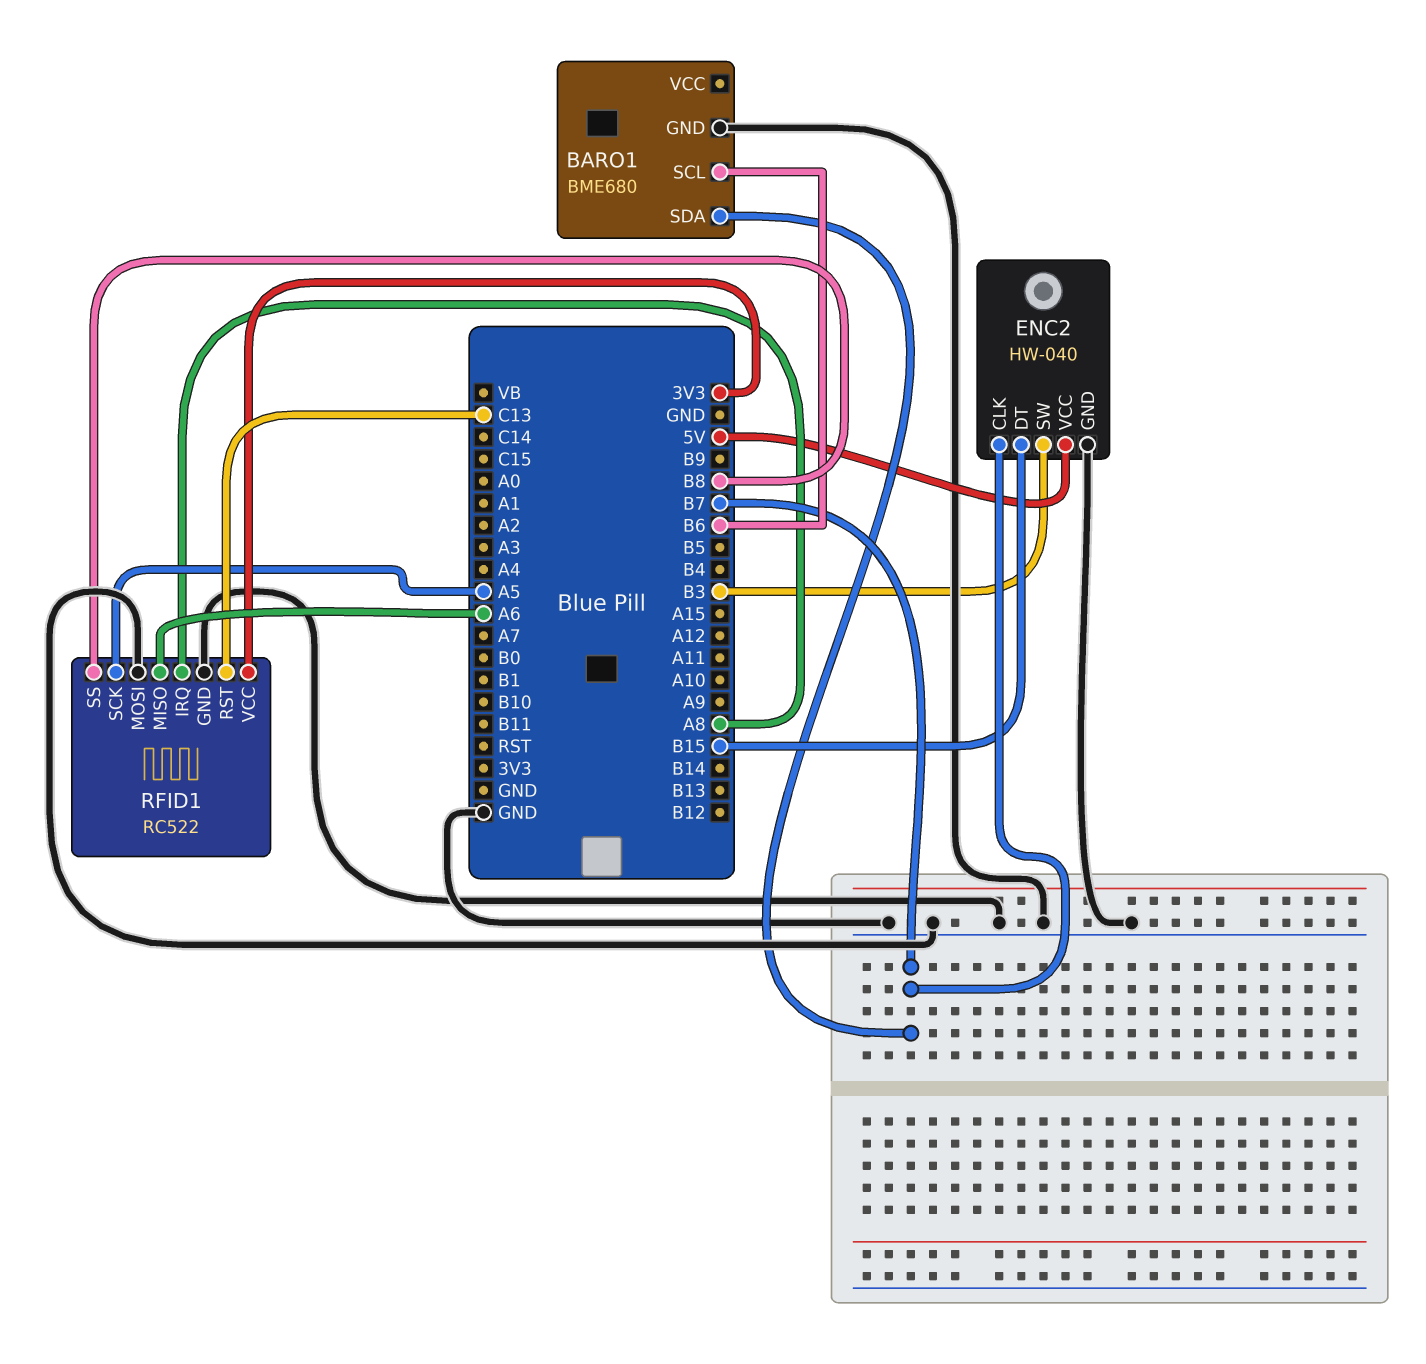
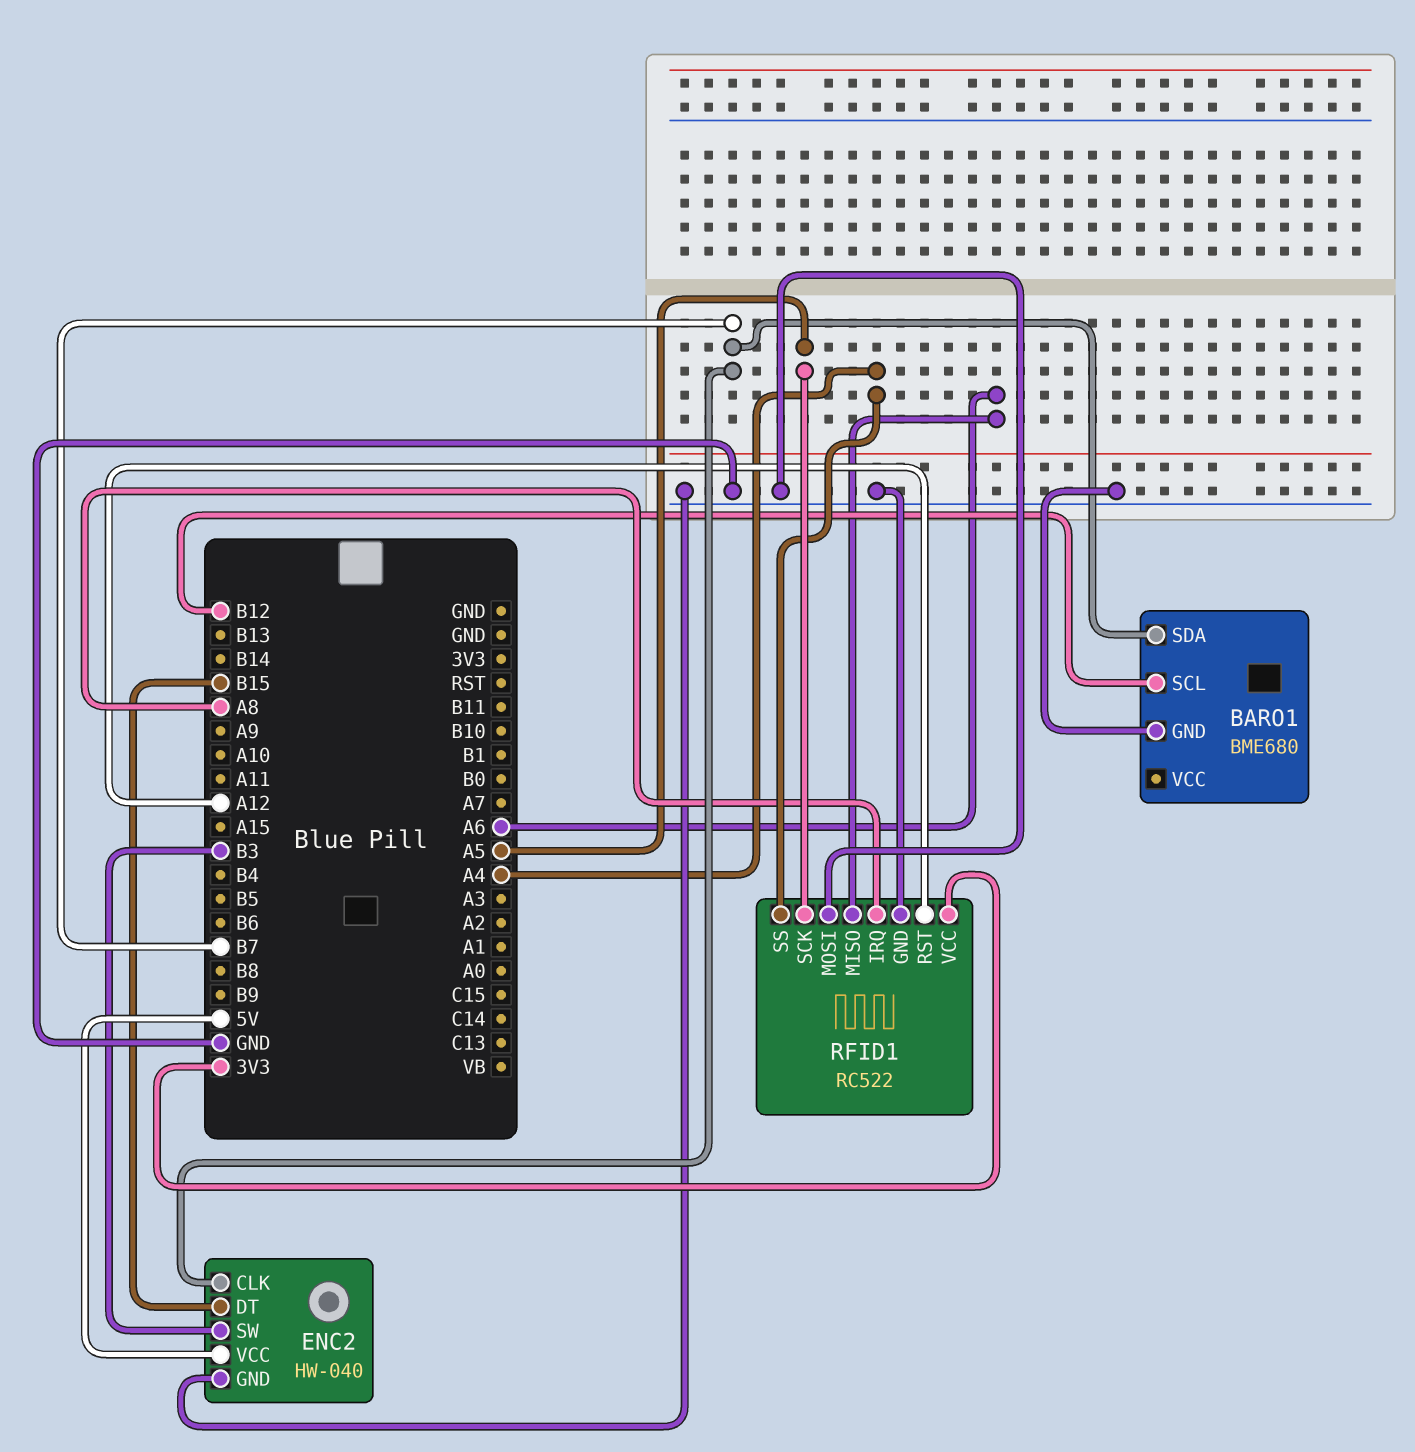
BARO1 pin SCL: B6 -> B12
RFID1 pin RST: C13 -> A12
RFID1 pin SS: B8 -> A4

